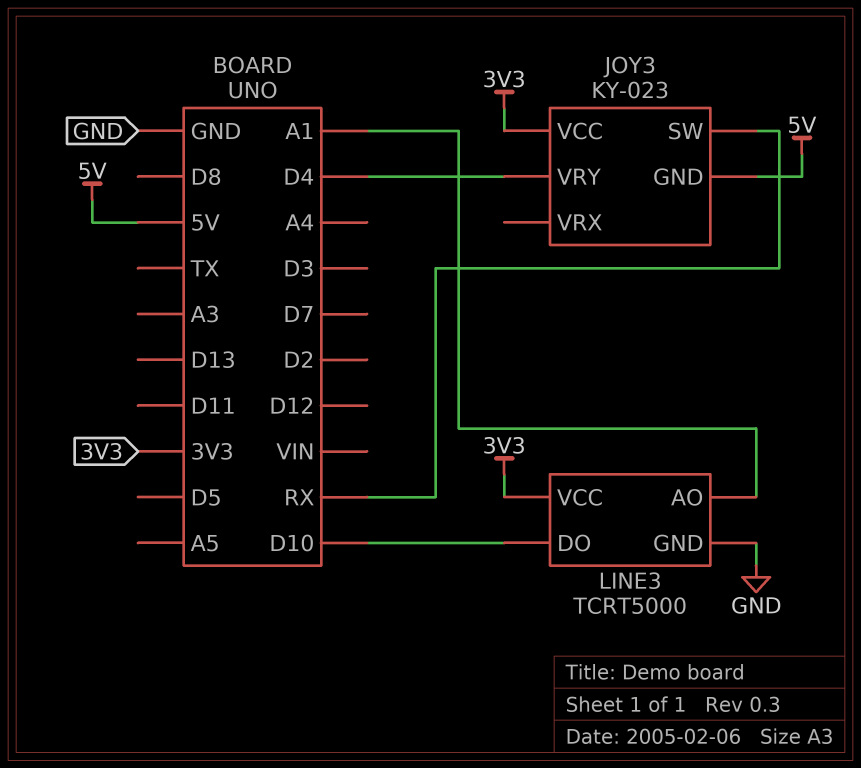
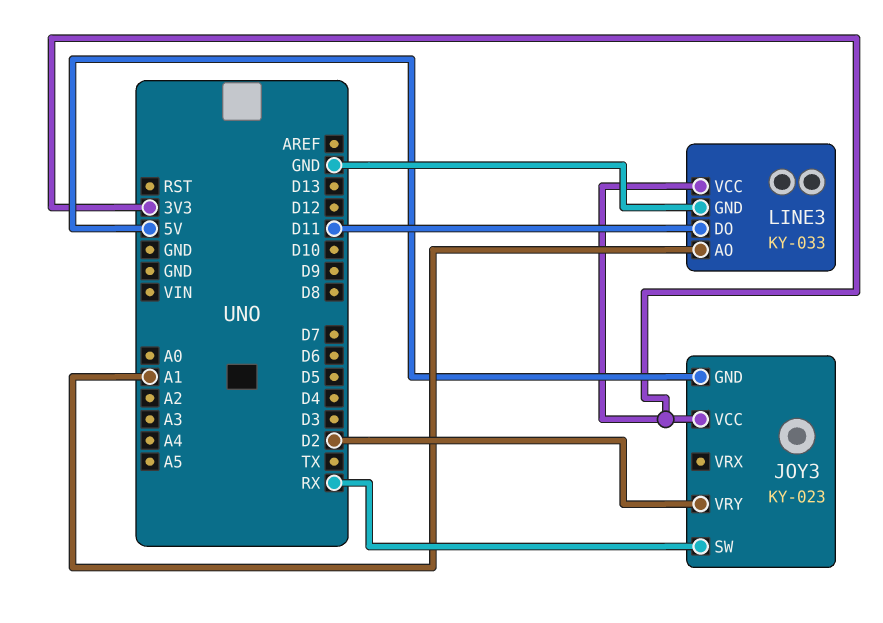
JOY3 pin VRY: D4 -> D2
LINE3: TCRT5000 -> KY-033
LINE3 pin DO: D10 -> D11

